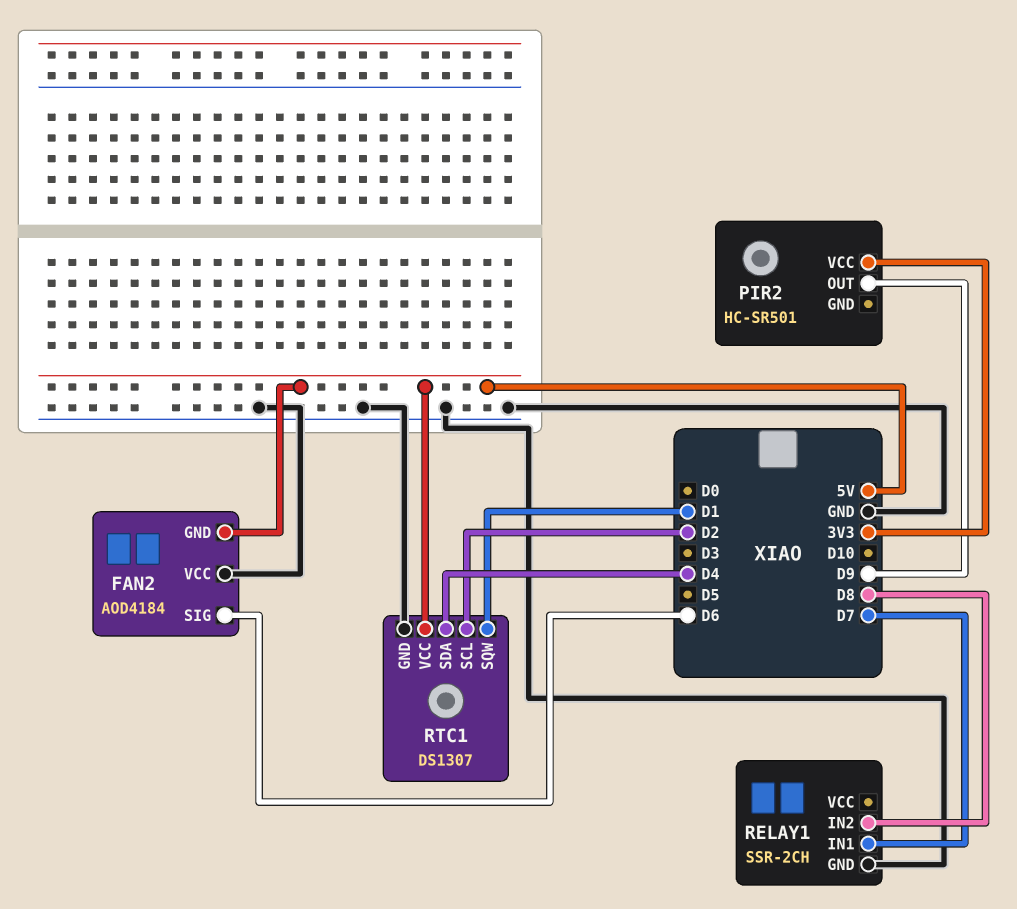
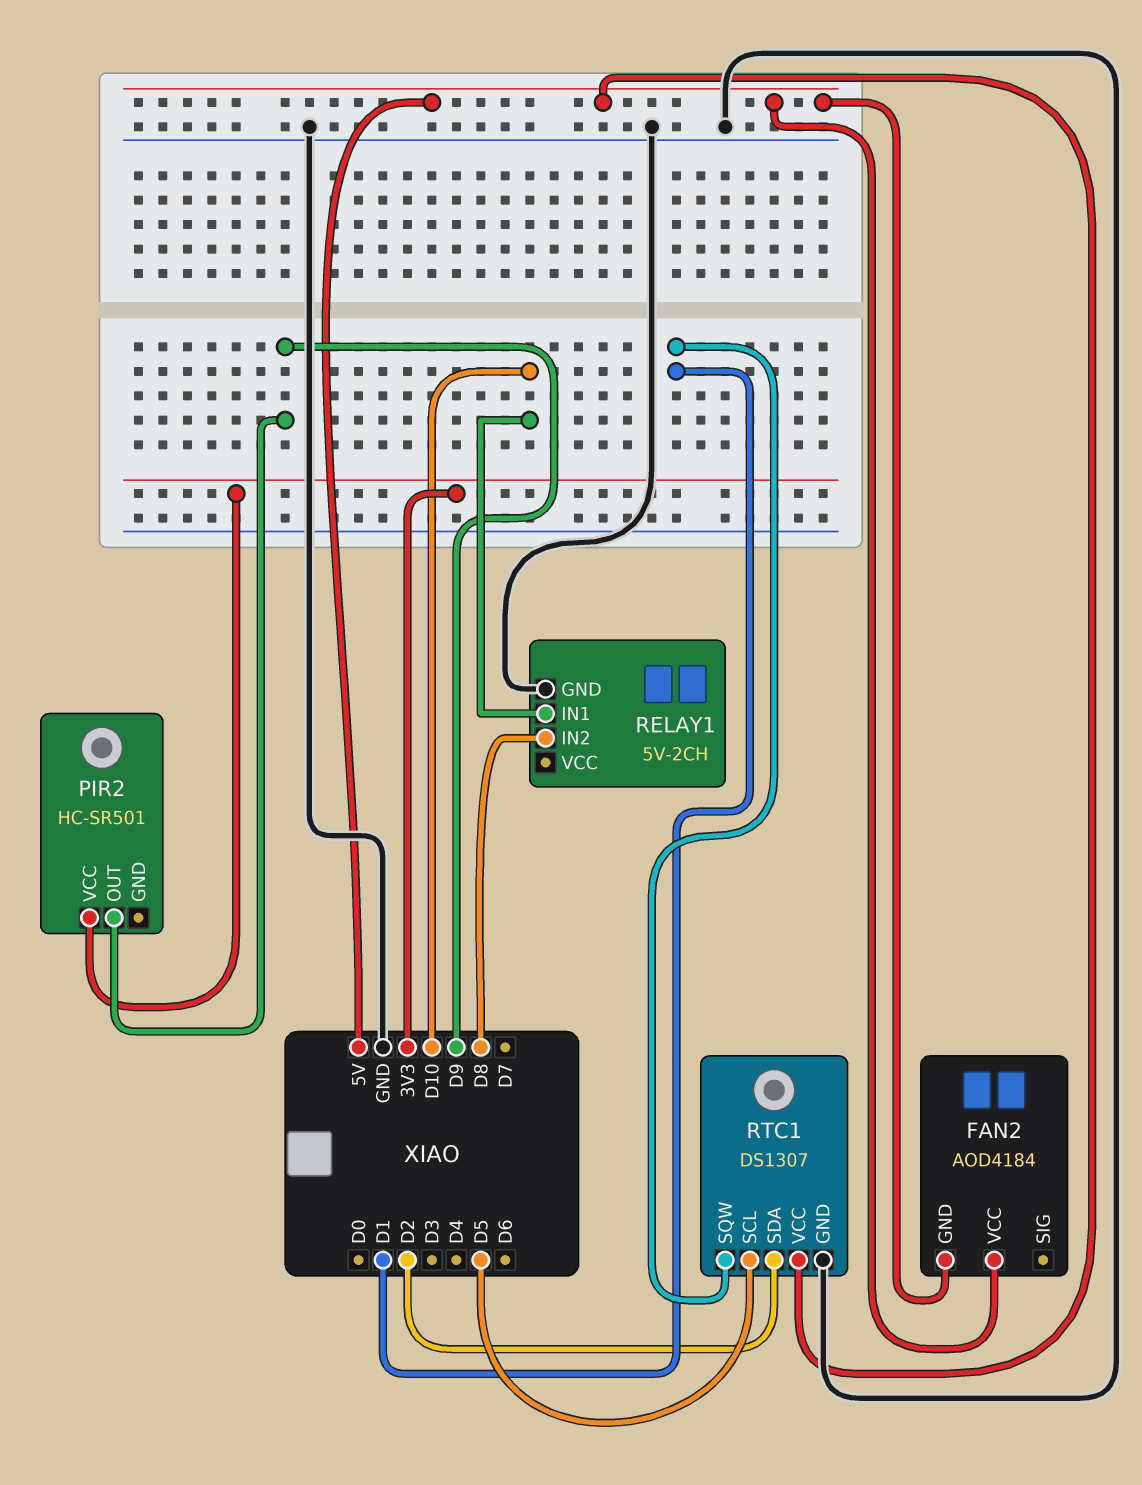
FAN2 pin SIG: D6 -> none
FAN2 pin VCC: GND -> 5V
RELAY1: SSR-2CH -> 5V-2CH
RELAY1 pin IN1: D7 -> D10
RTC1 pin SCL: D2 -> D5
RTC1 pin SDA: D4 -> D2

